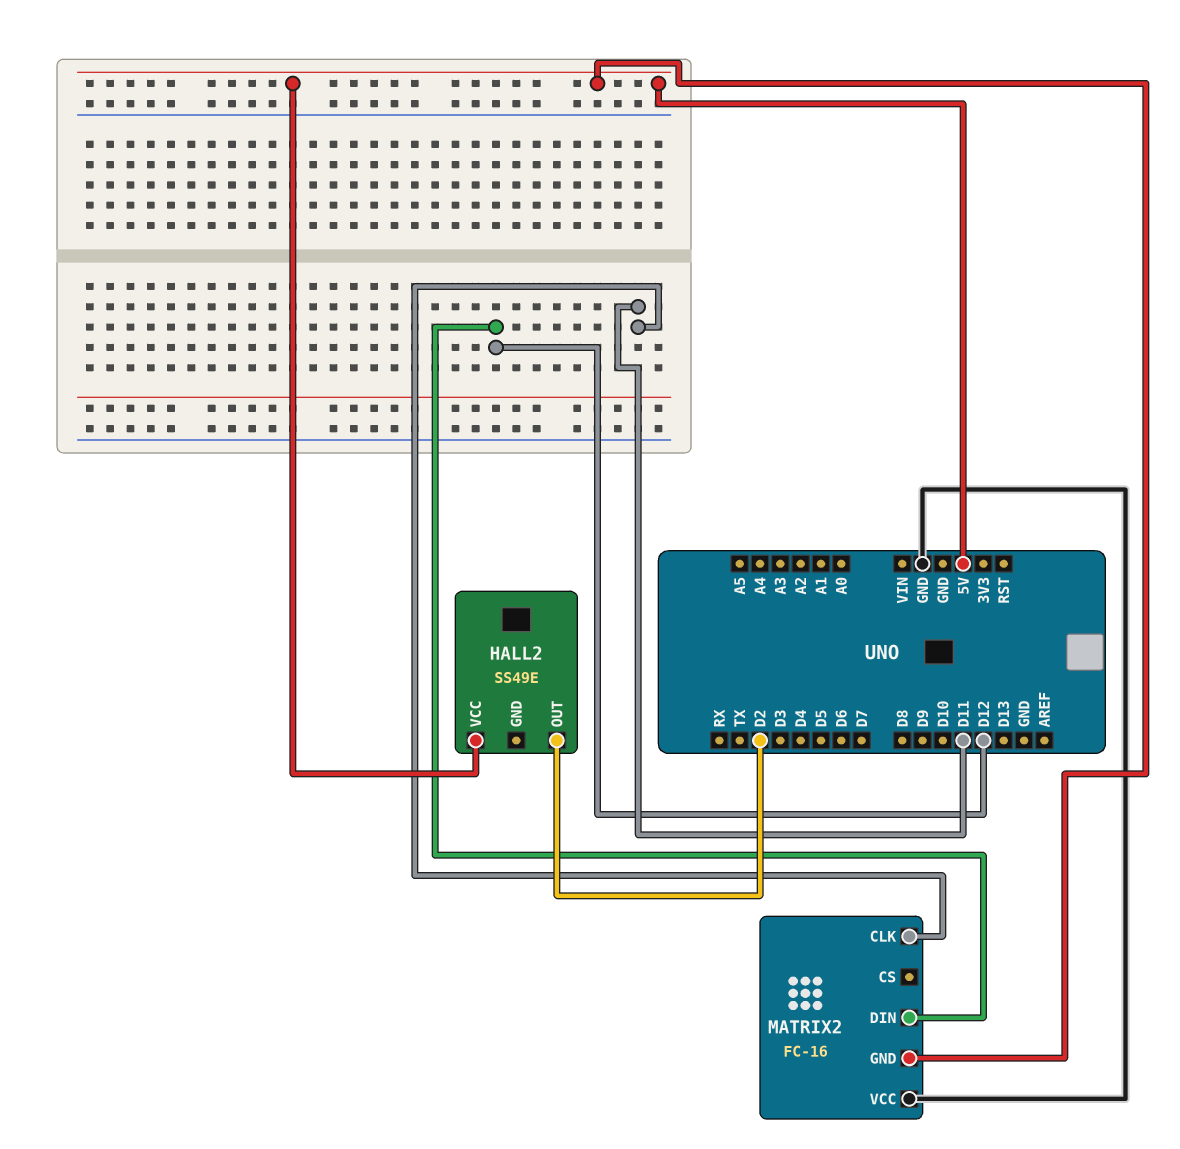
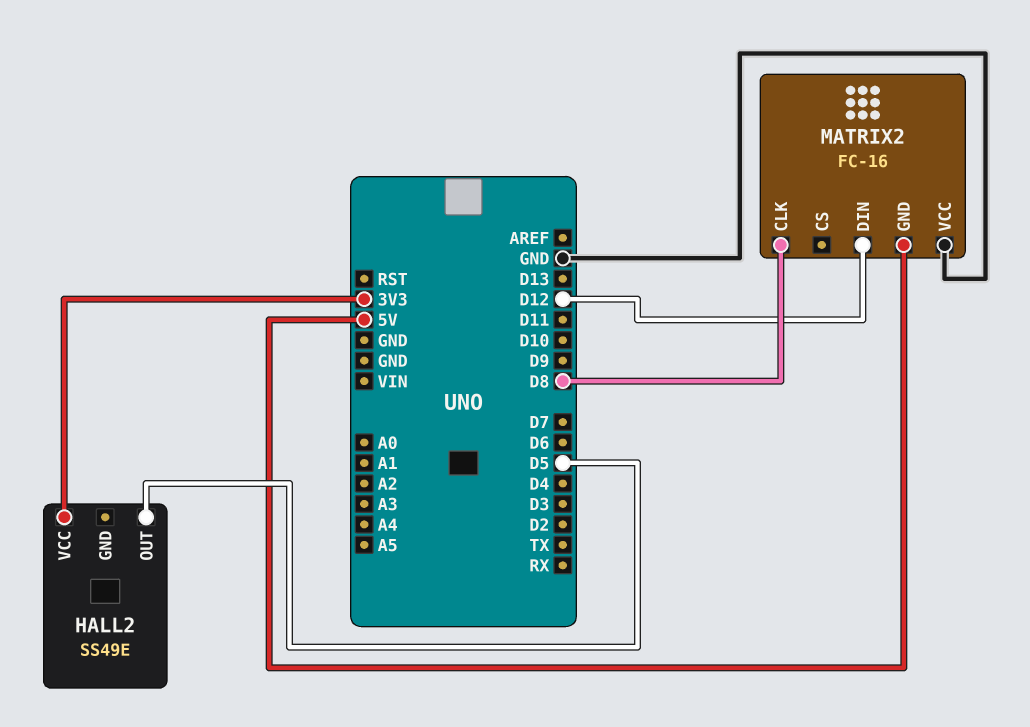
HALL2 pin OUT: D2 -> D5
HALL2 pin VCC: 5V -> 3V3
MATRIX2 pin CLK: D11 -> D8

